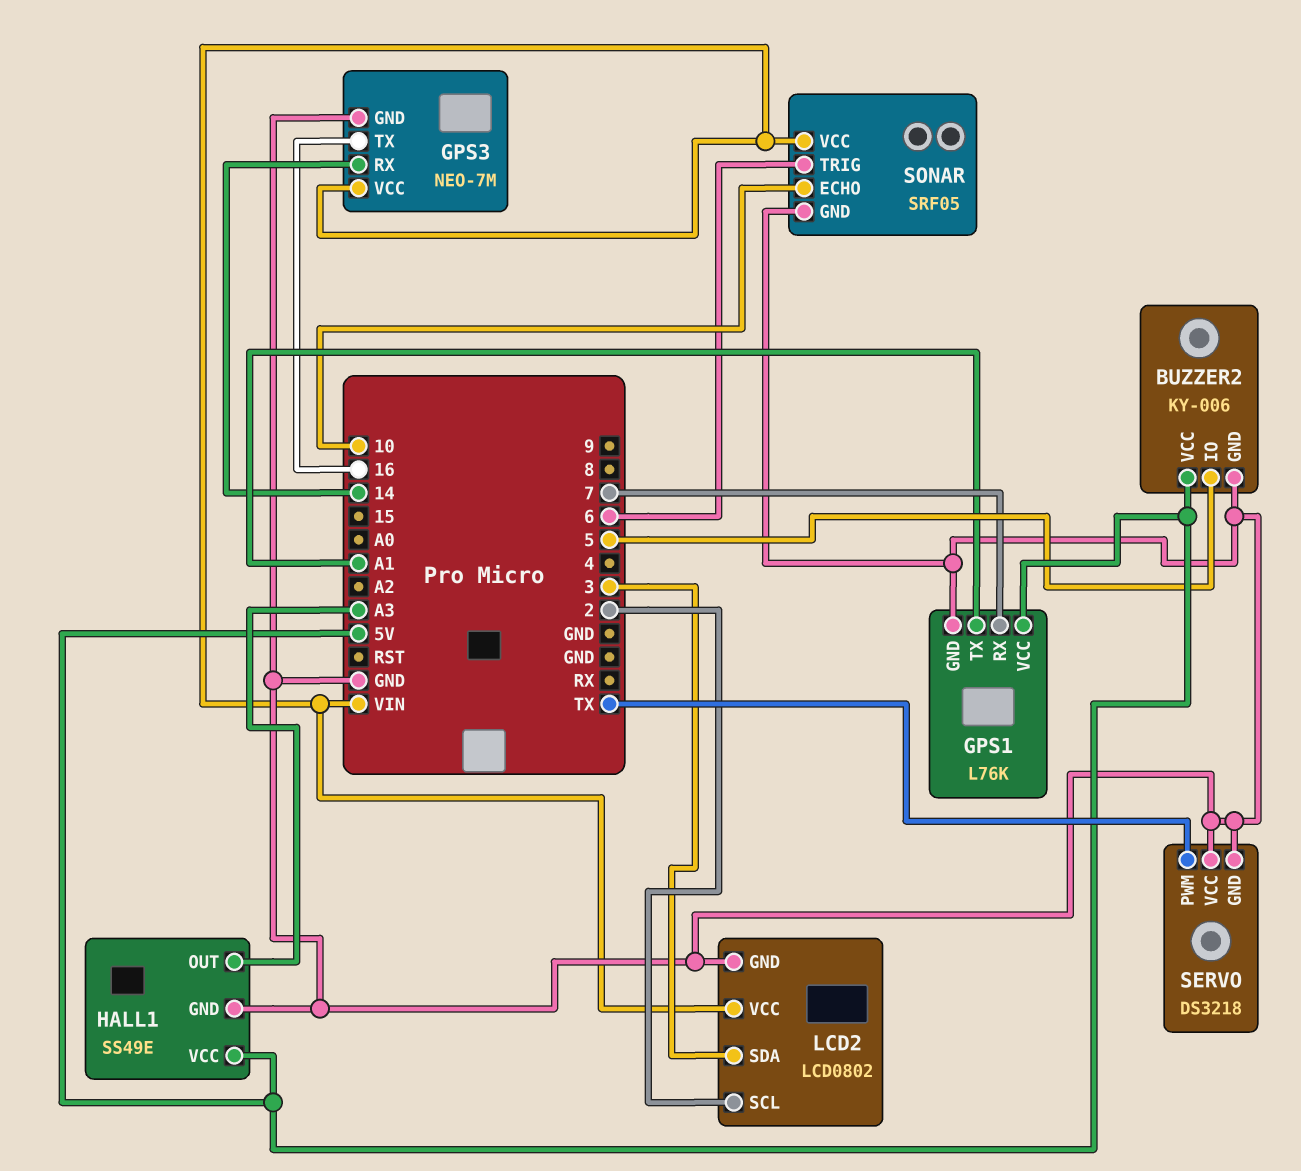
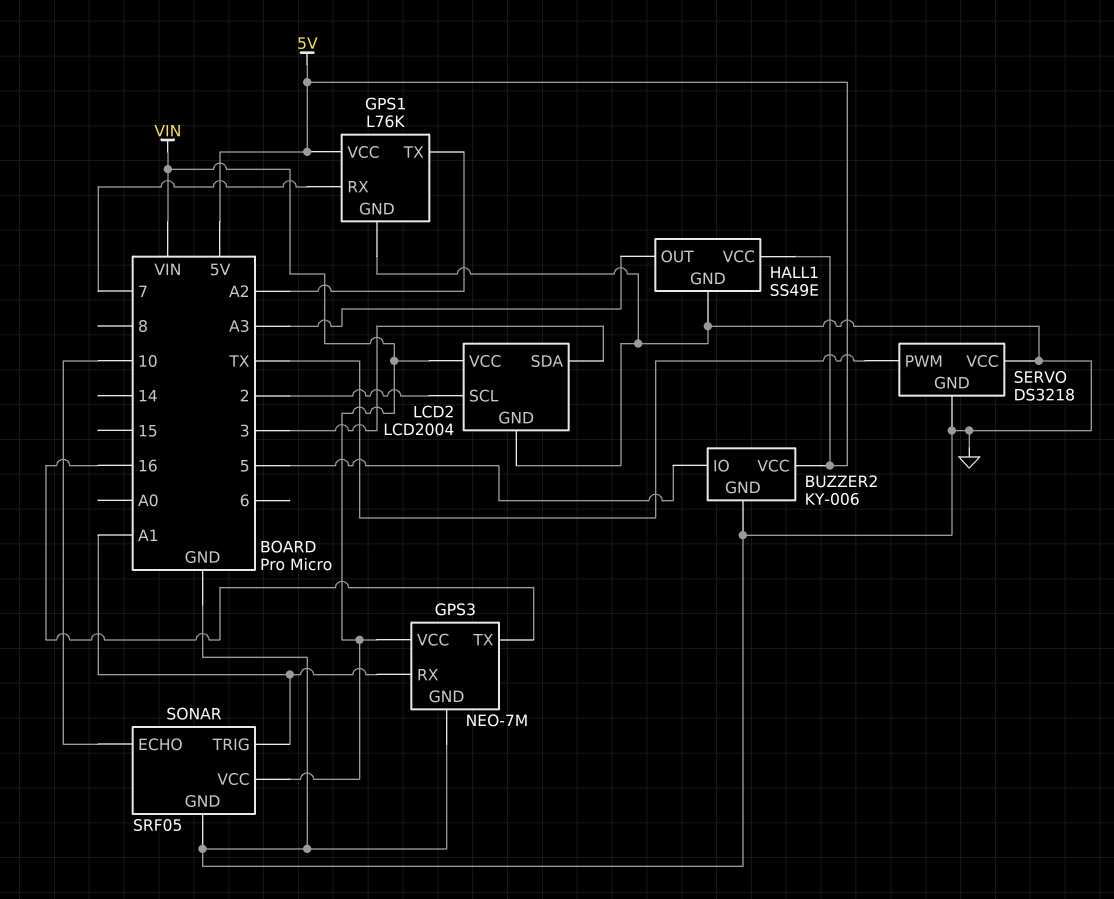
GPS1 pin TX: A1 -> A2
GPS3 pin RX: 14 -> A1
LCD2: LCD0802 -> LCD2004
SONAR pin TRIG: 6 -> A1

